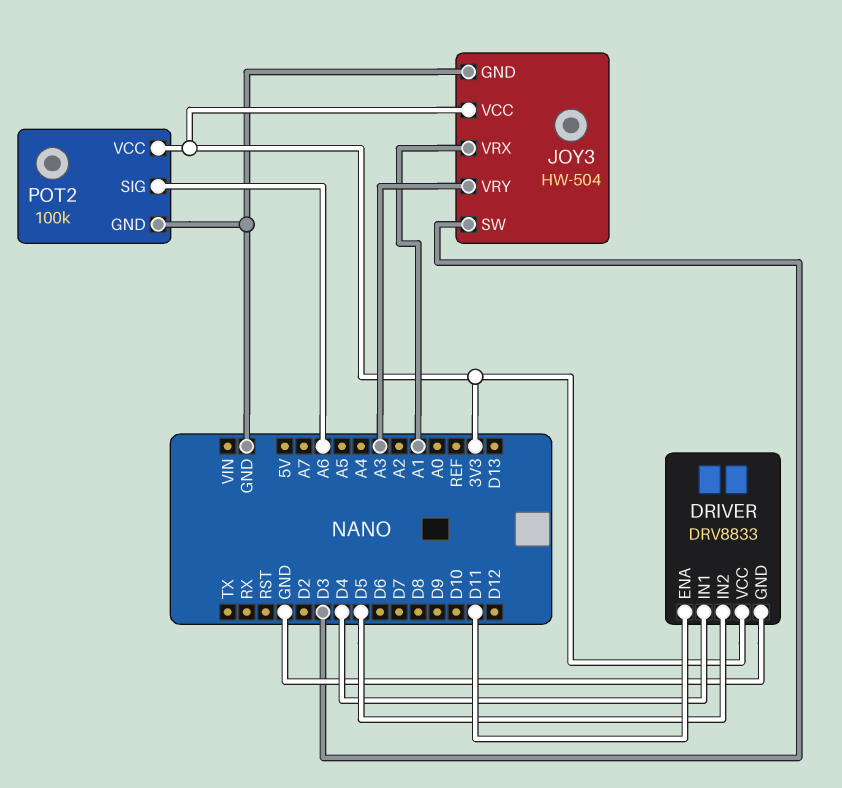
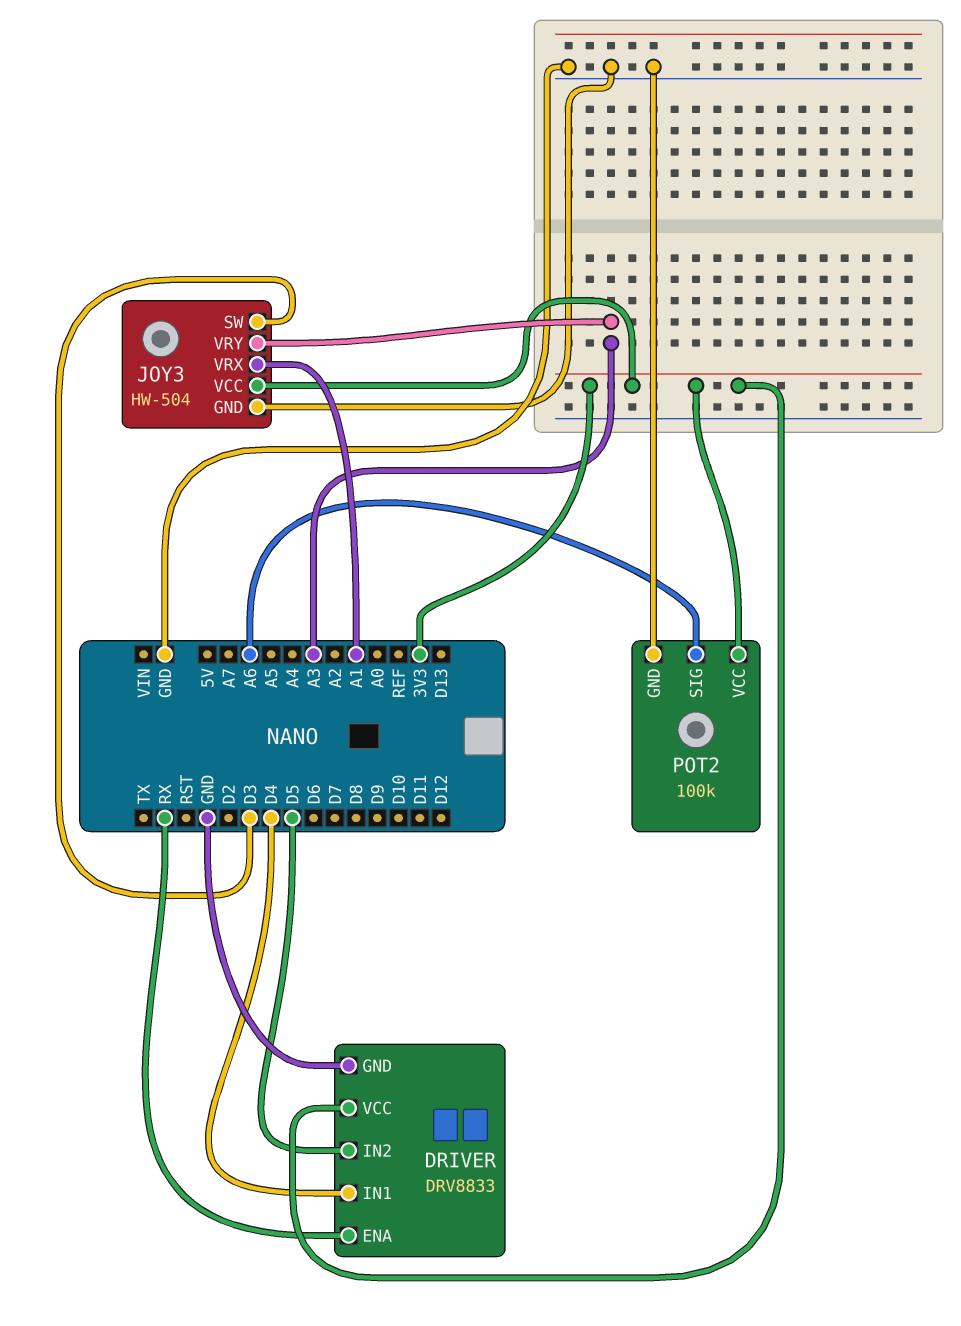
DRIVER pin ENA: D11 -> RX

